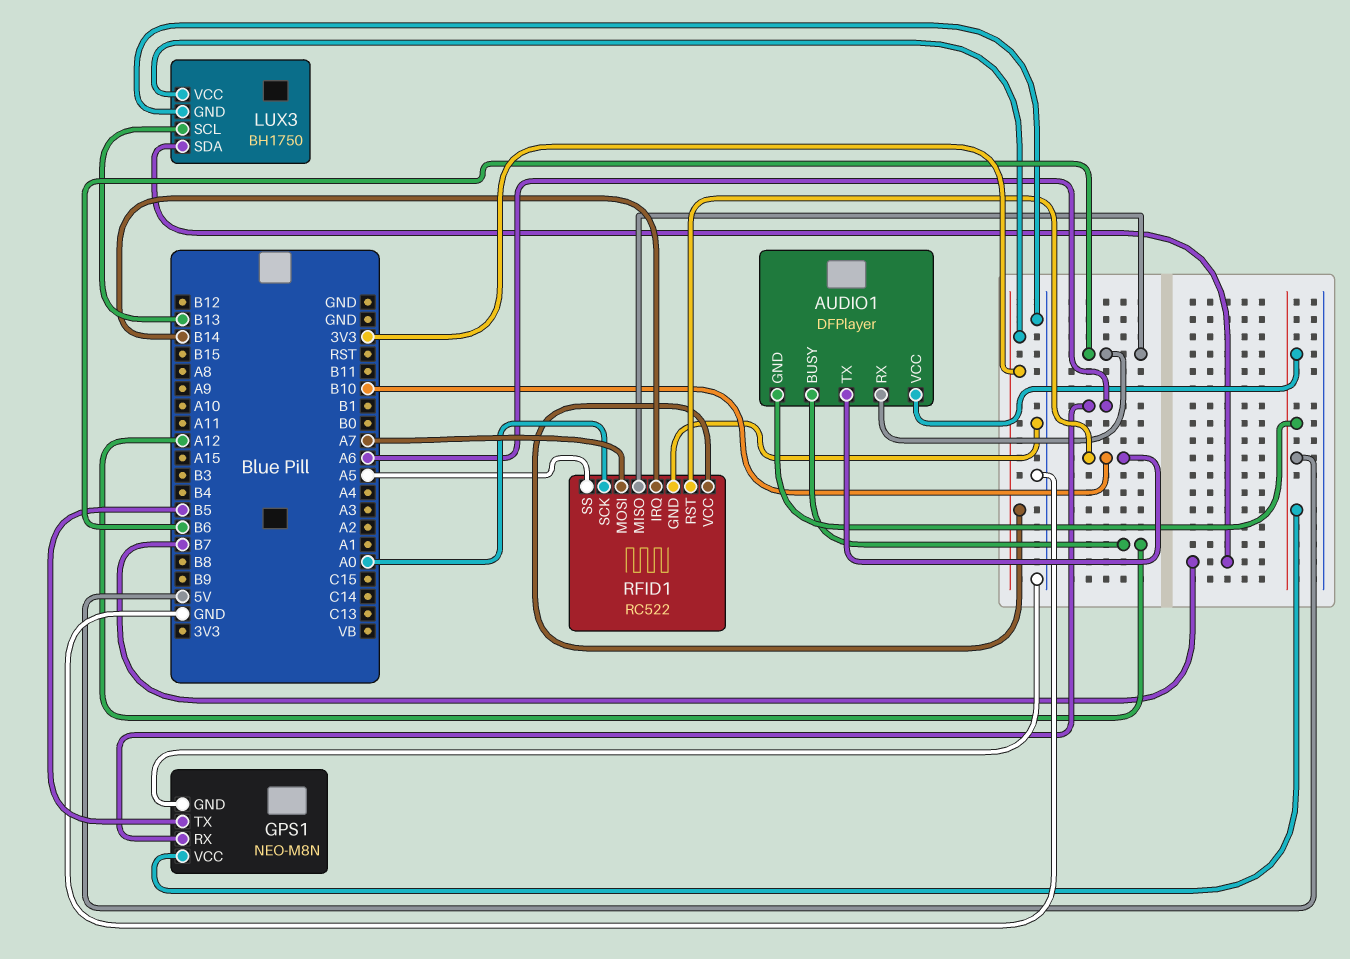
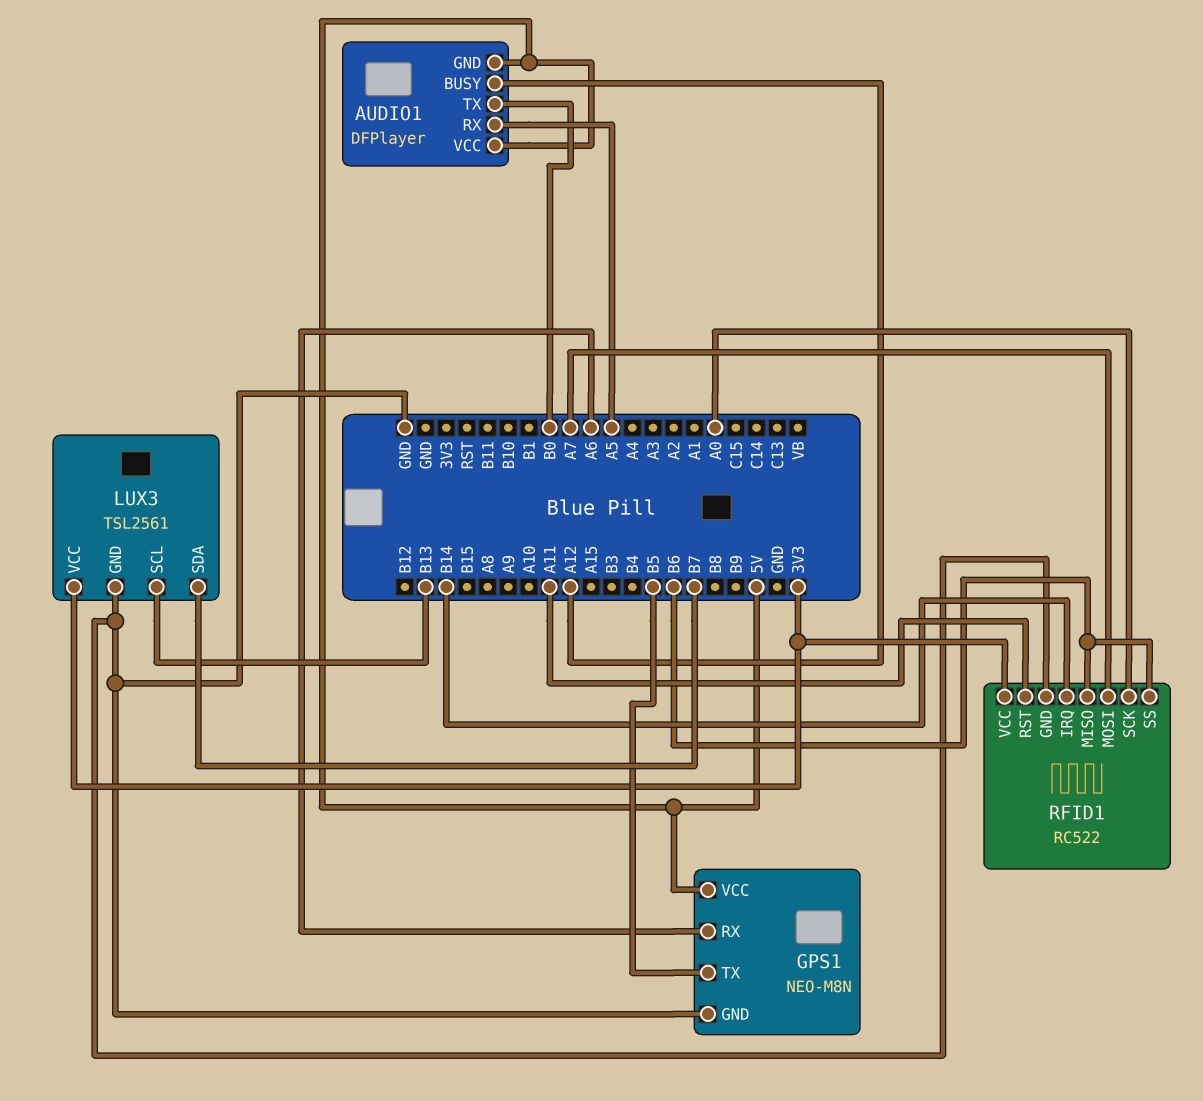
AUDIO1 pin RX: B6 -> A5
AUDIO1 pin TX: B10 -> B0
LUX3: BH1750 -> TSL2561
RFID1 pin RST: B10 -> A11
RFID1 pin SS: A5 -> B6

